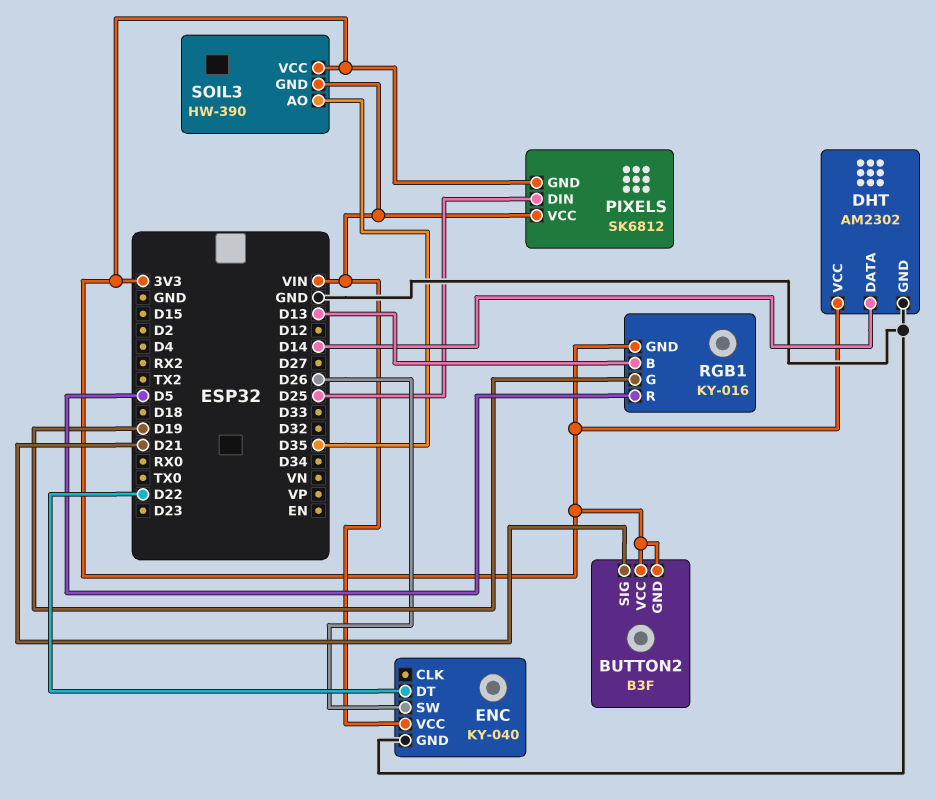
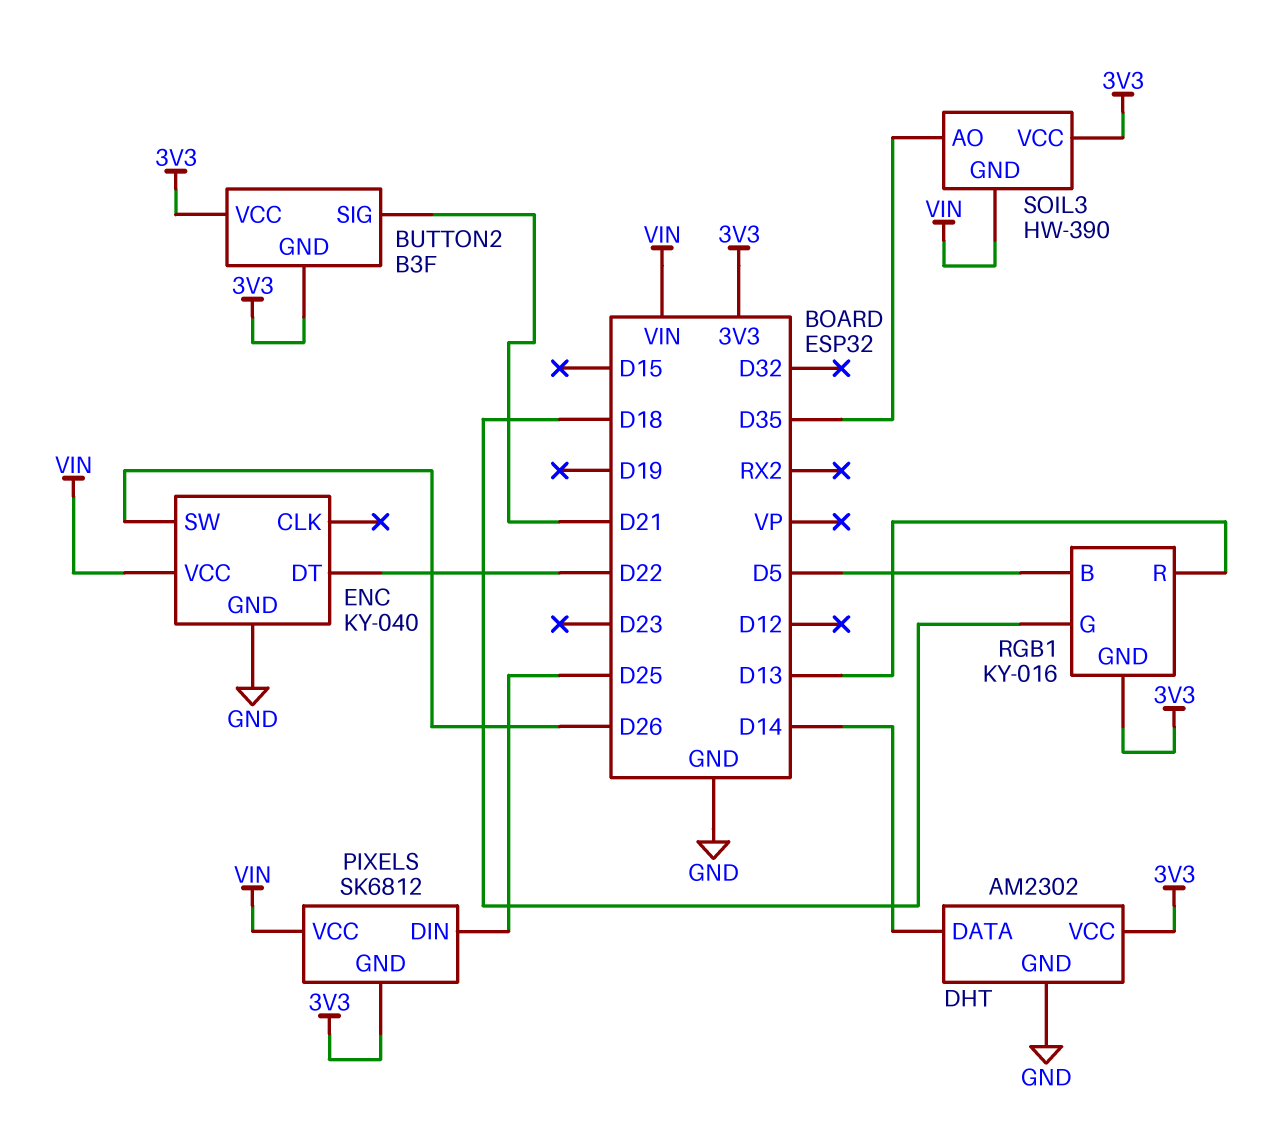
RGB1 pin B: D13 -> D5
RGB1 pin G: D19 -> D18
RGB1 pin R: D5 -> D13

